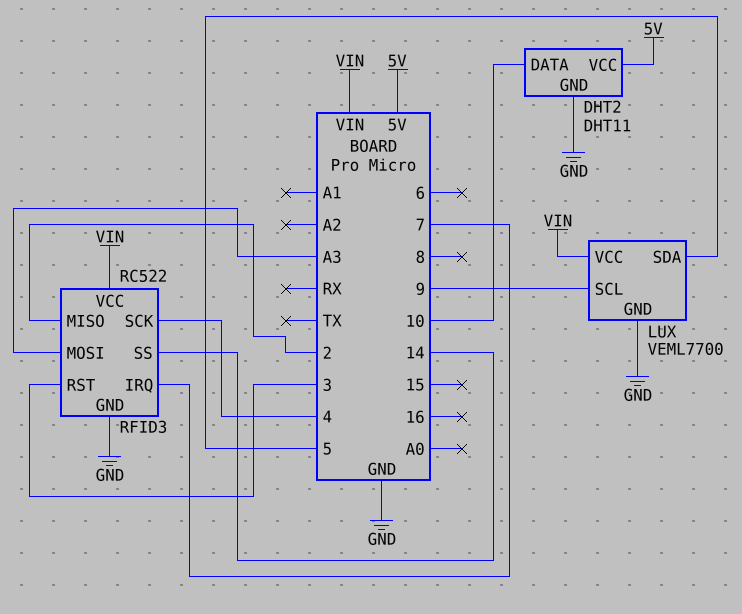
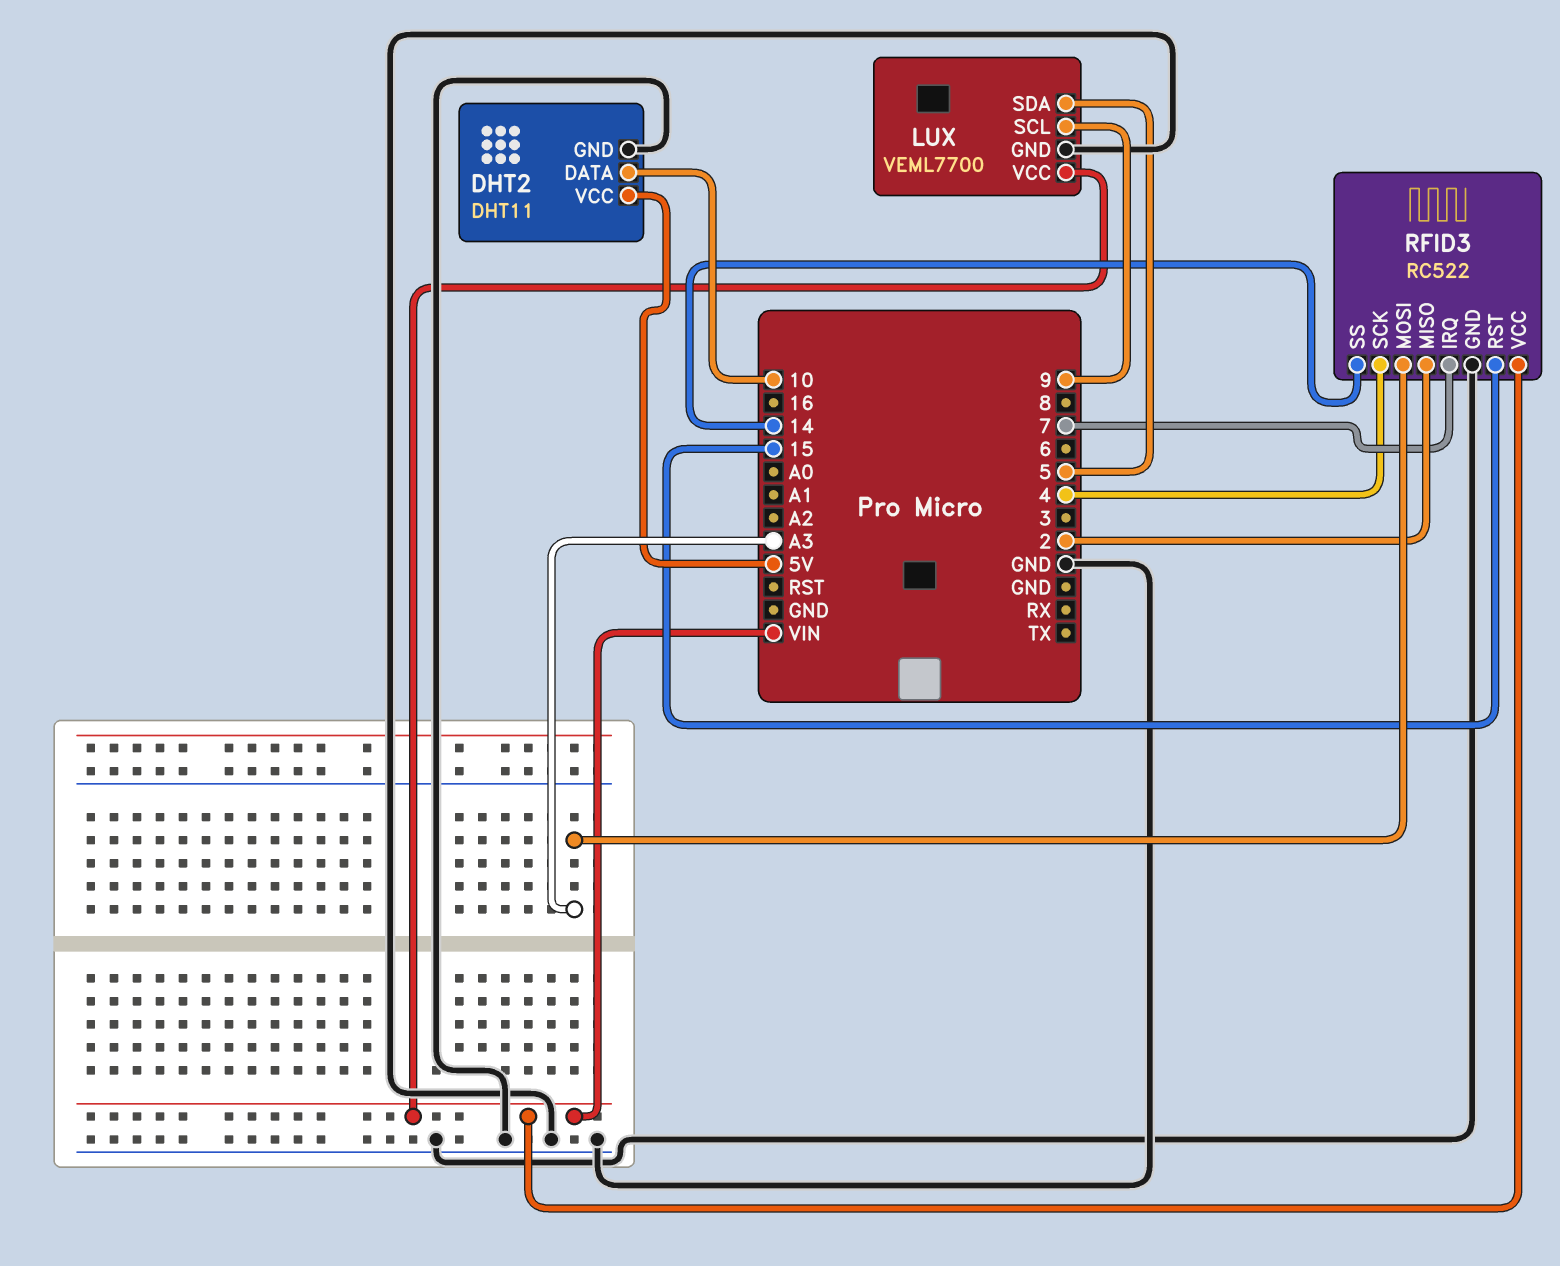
RFID3 pin RST: 3 -> 15

